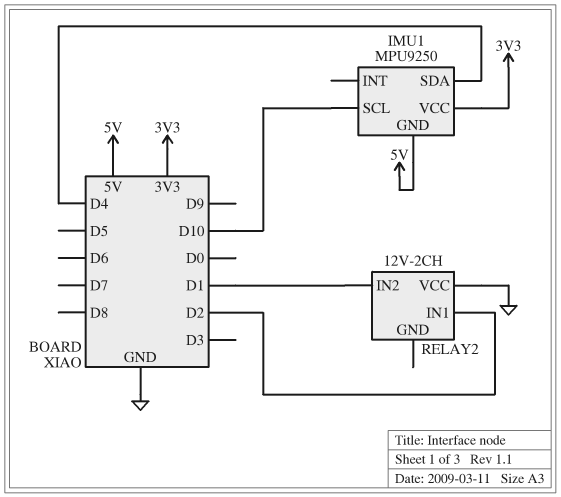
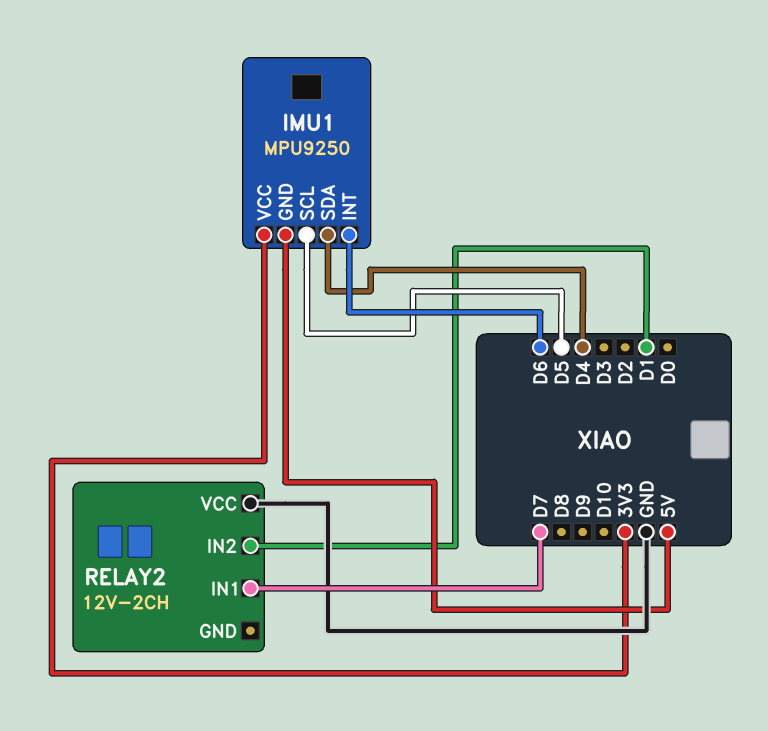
IMU1 pin INT: none -> D6
IMU1 pin SCL: D10 -> D5
RELAY2 pin IN1: D2 -> D7

